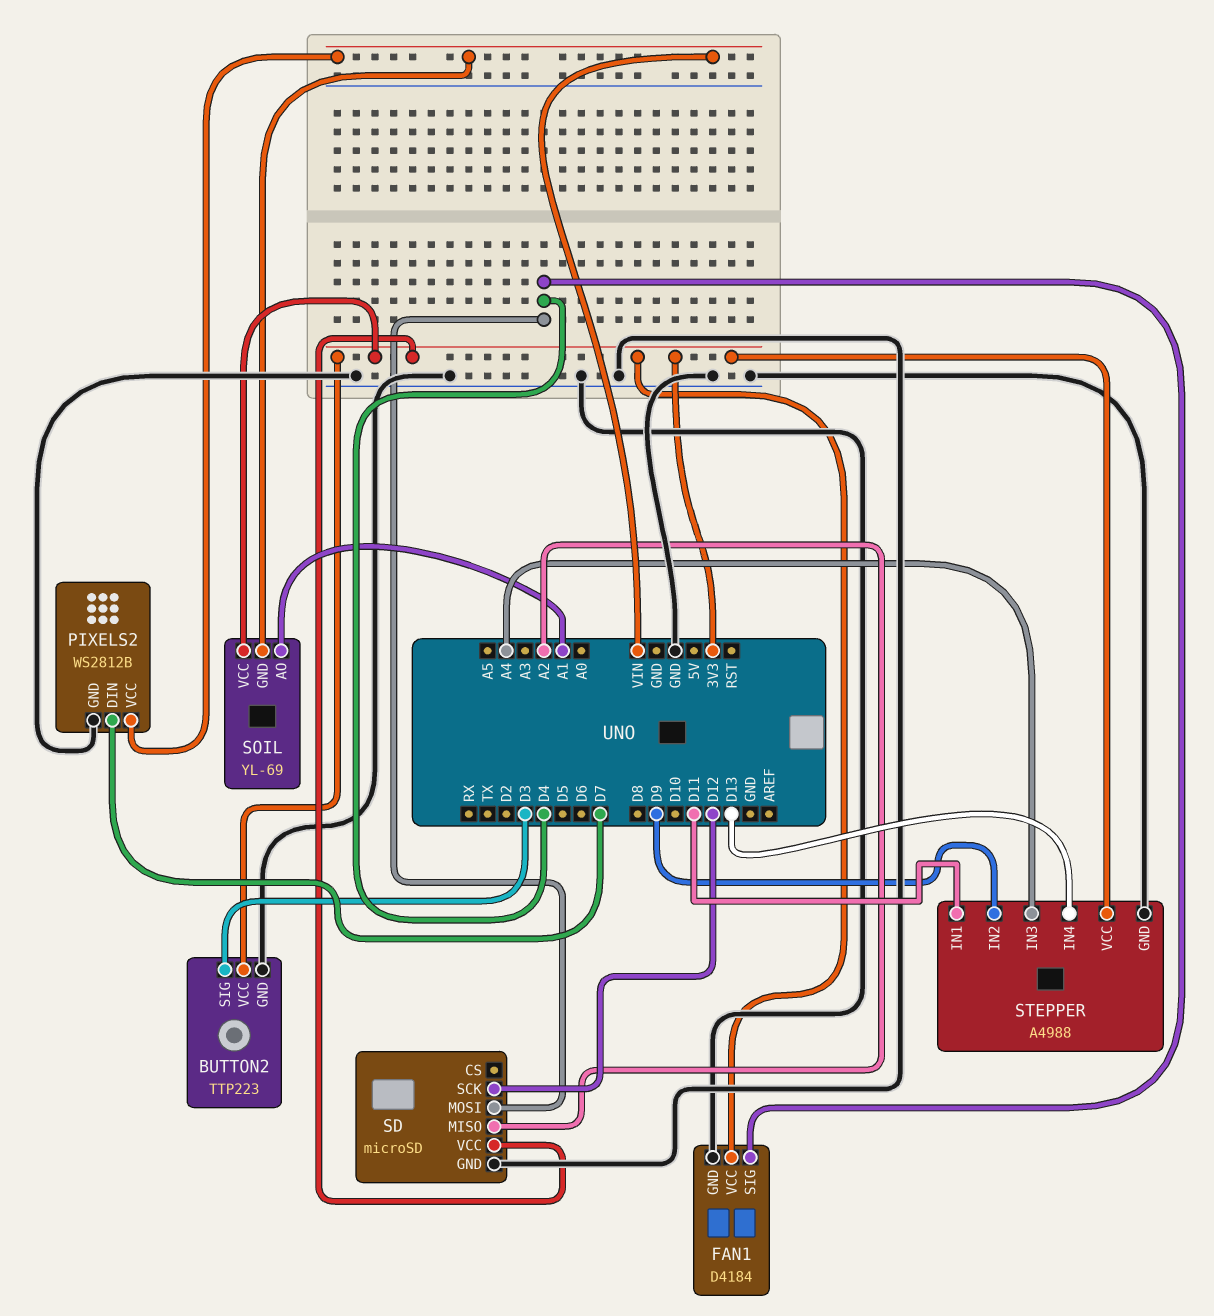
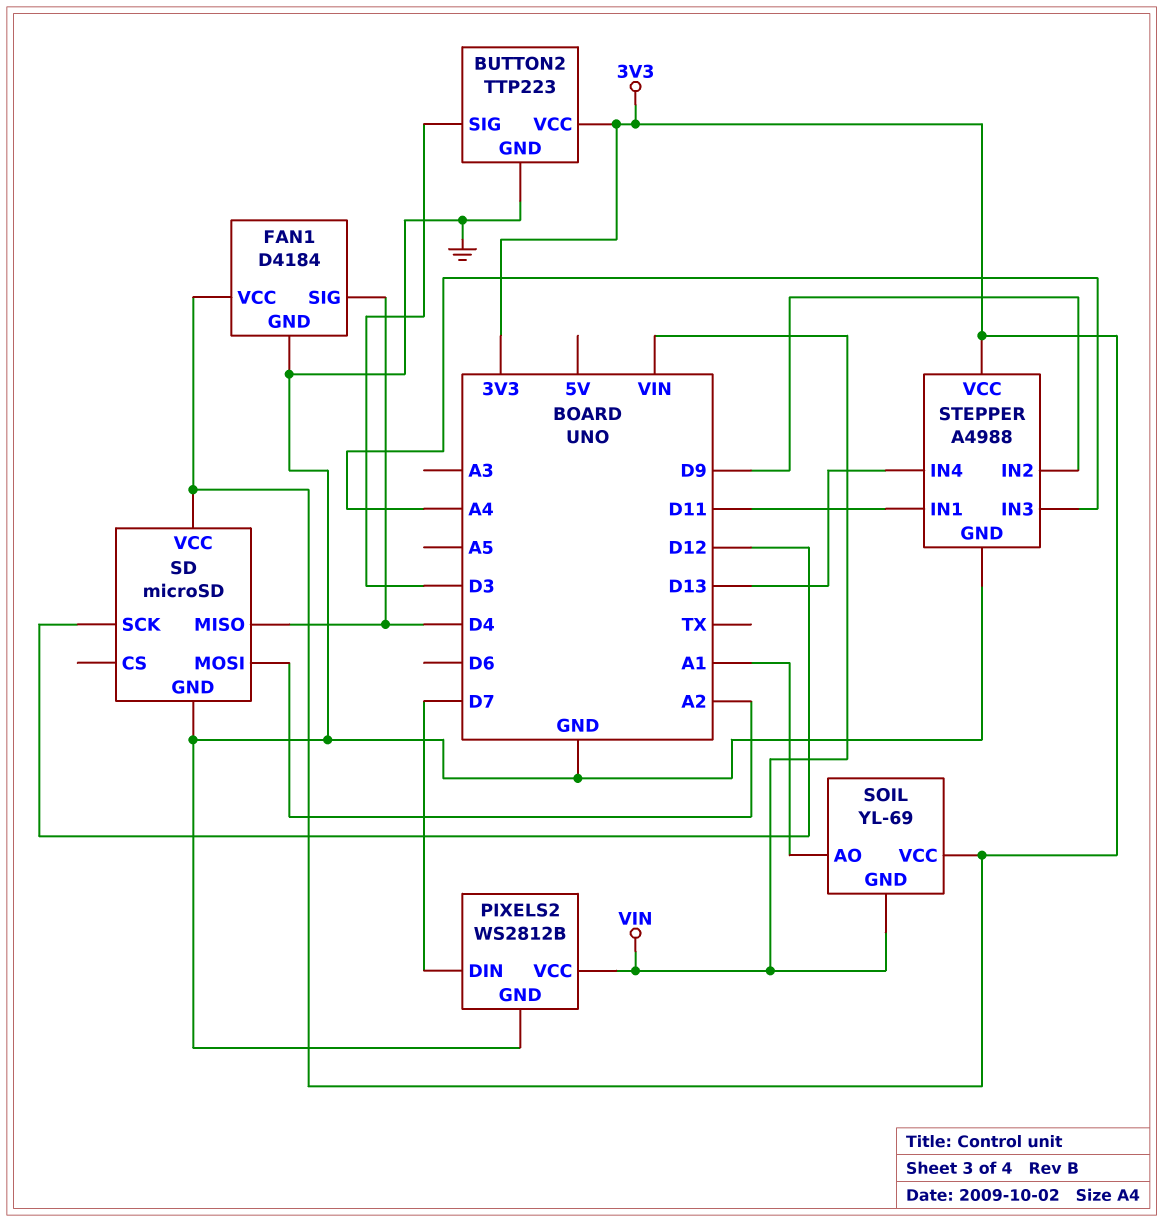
SD pin MISO: A2 -> D4
SD pin MOSI: D4 -> A2

